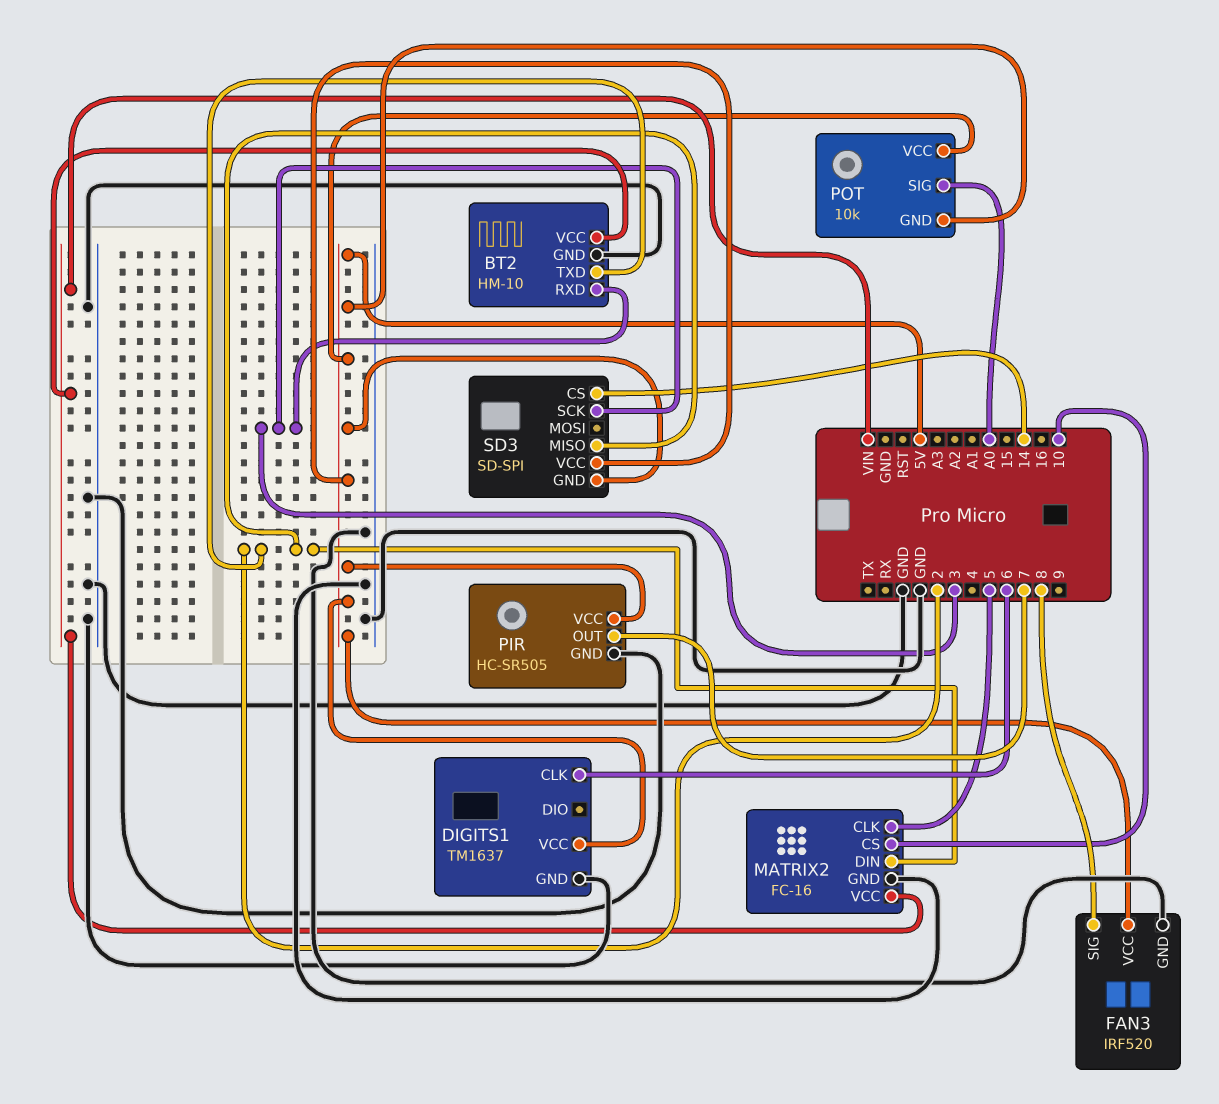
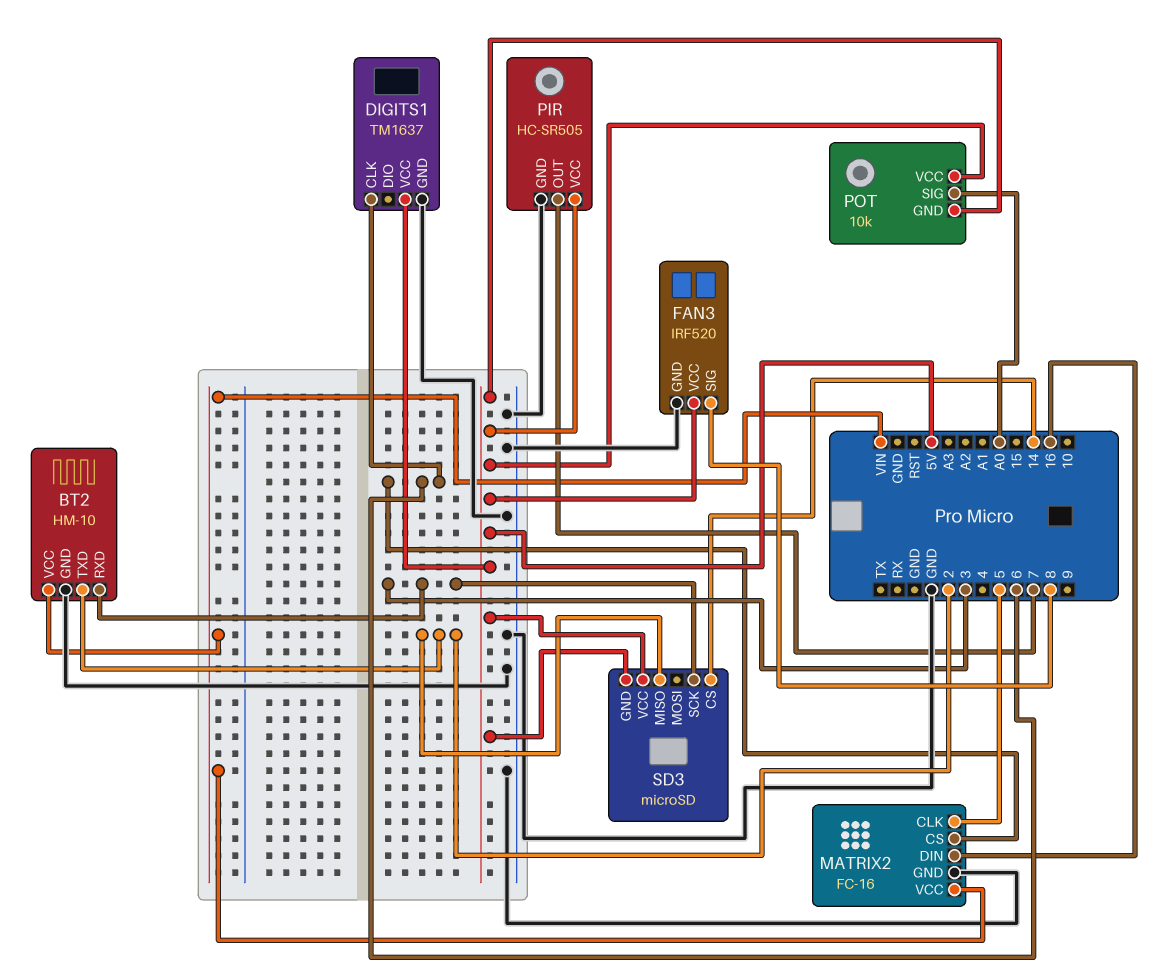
MATRIX2 pin CS: 10 -> 6
MATRIX2 pin DIN: 2 -> 16
SD3: SD-SPI -> microSD

